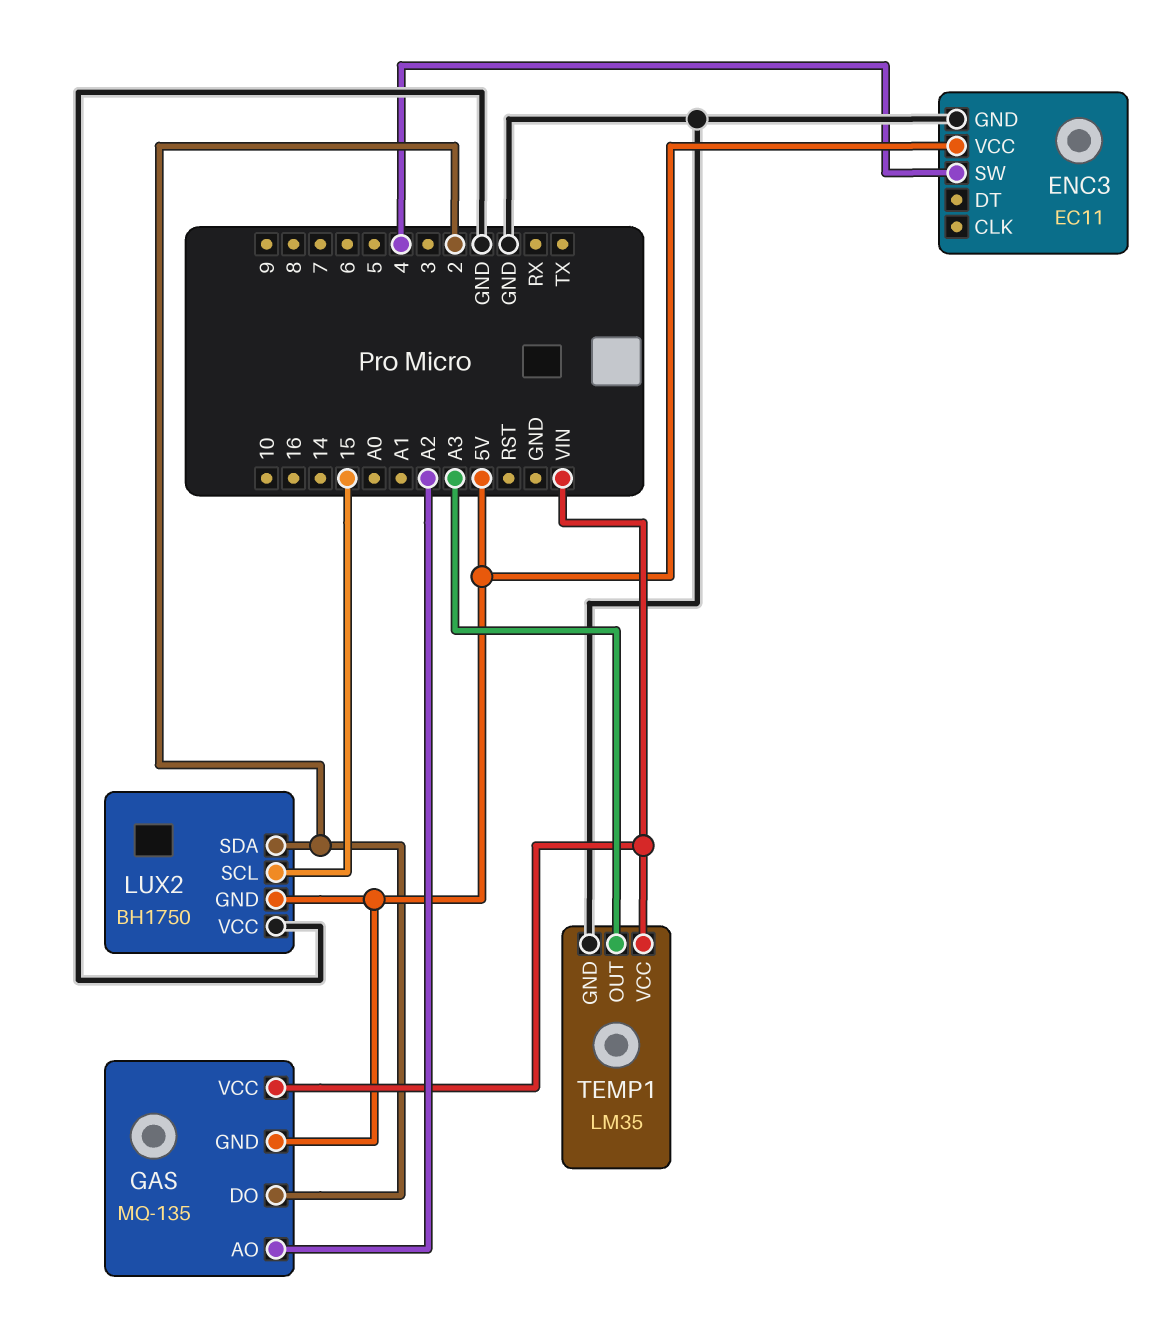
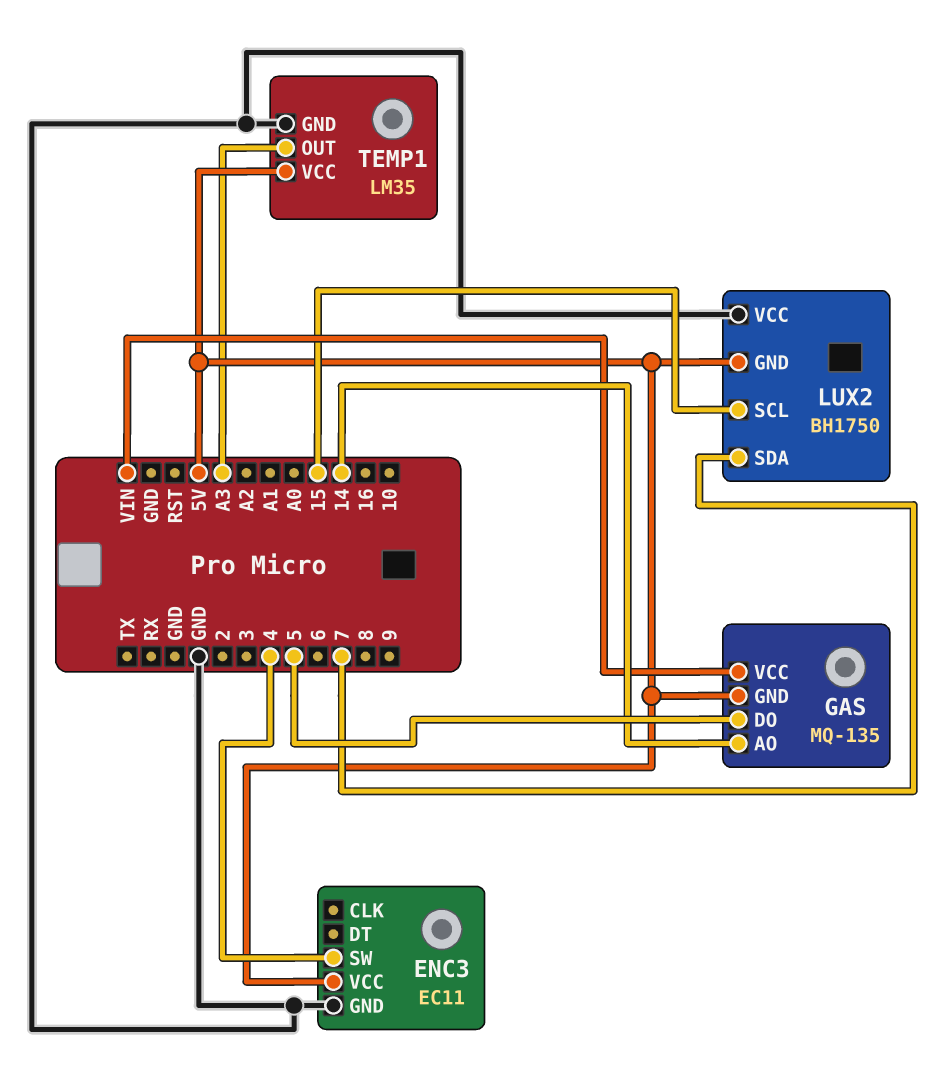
GAS pin AO: A2 -> 14
GAS pin DO: 2 -> 5
LUX2 pin SDA: 2 -> 7
TEMP1 pin VCC: VIN -> 5V

